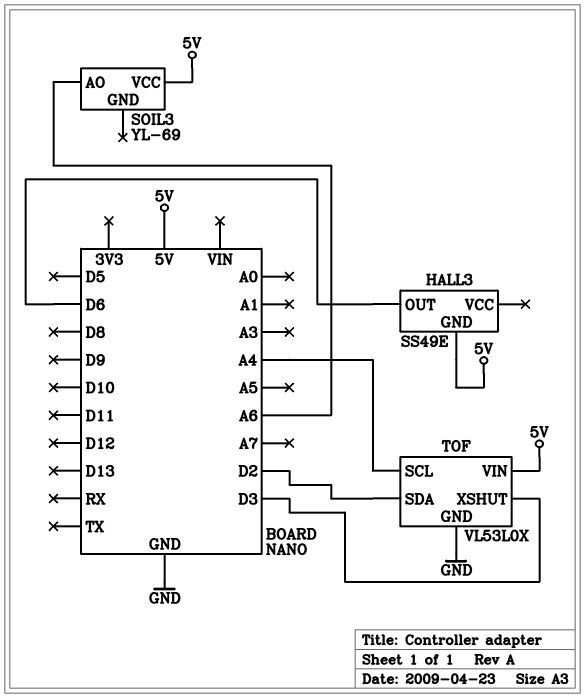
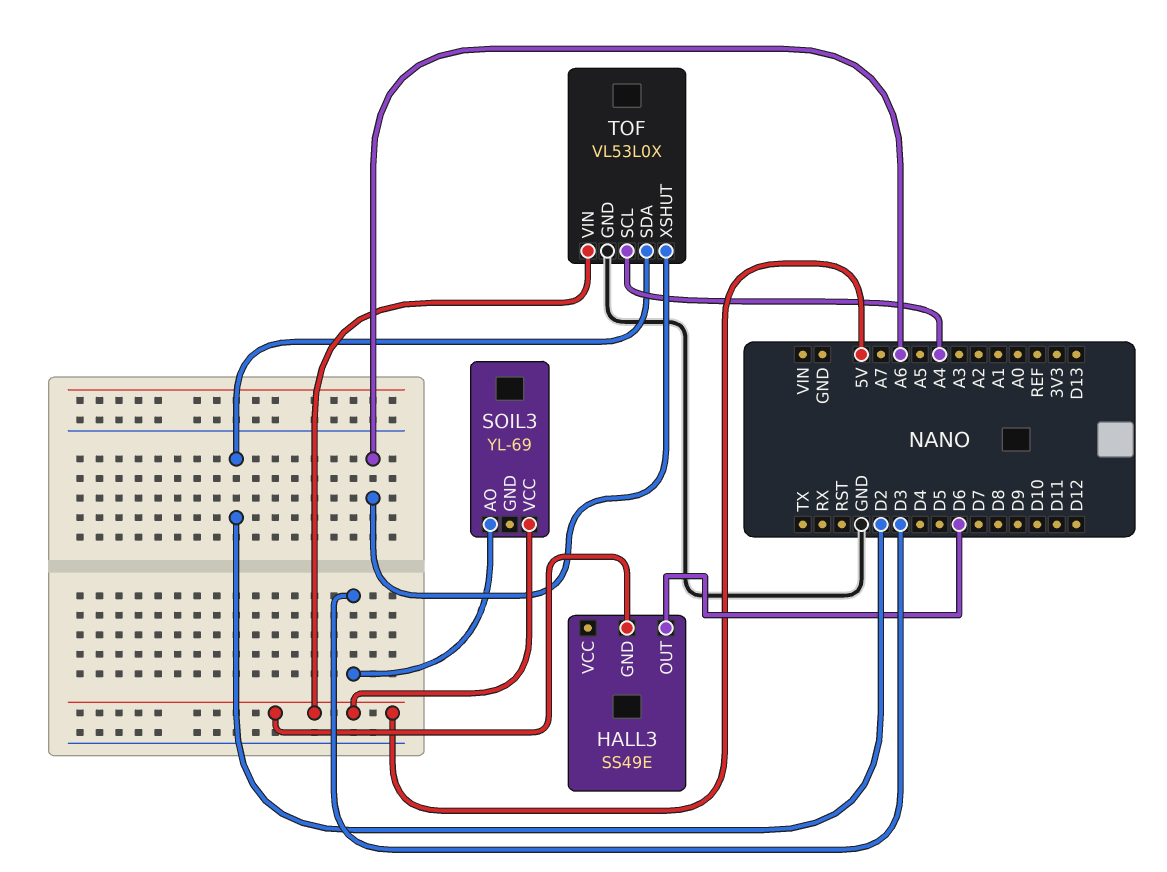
SOIL3 pin AO: A6 -> D3
TOF pin XSHUT: D3 -> A6

